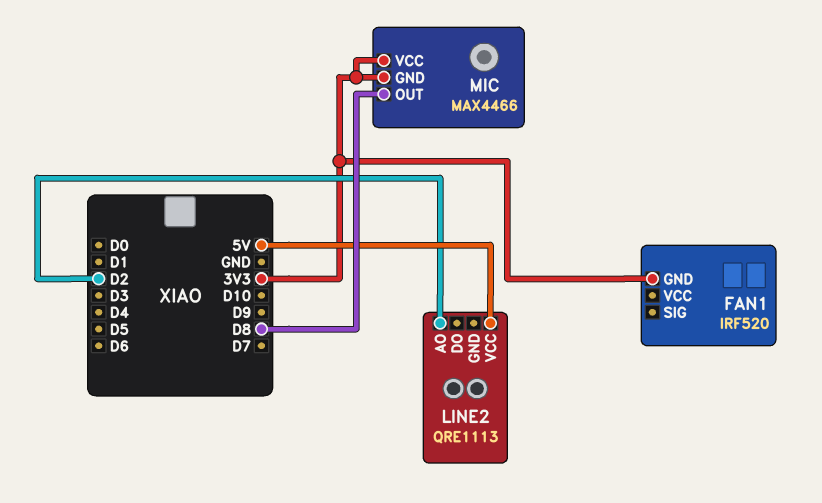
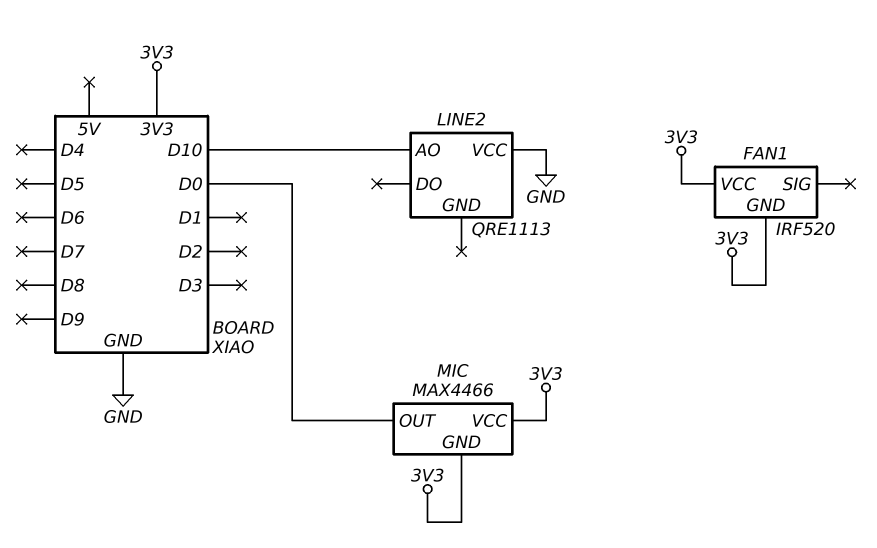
FAN1 pin VCC: none -> 3V3
LINE2 pin AO: D2 -> D10
LINE2 pin VCC: 5V -> GND
MIC pin OUT: D8 -> D0

